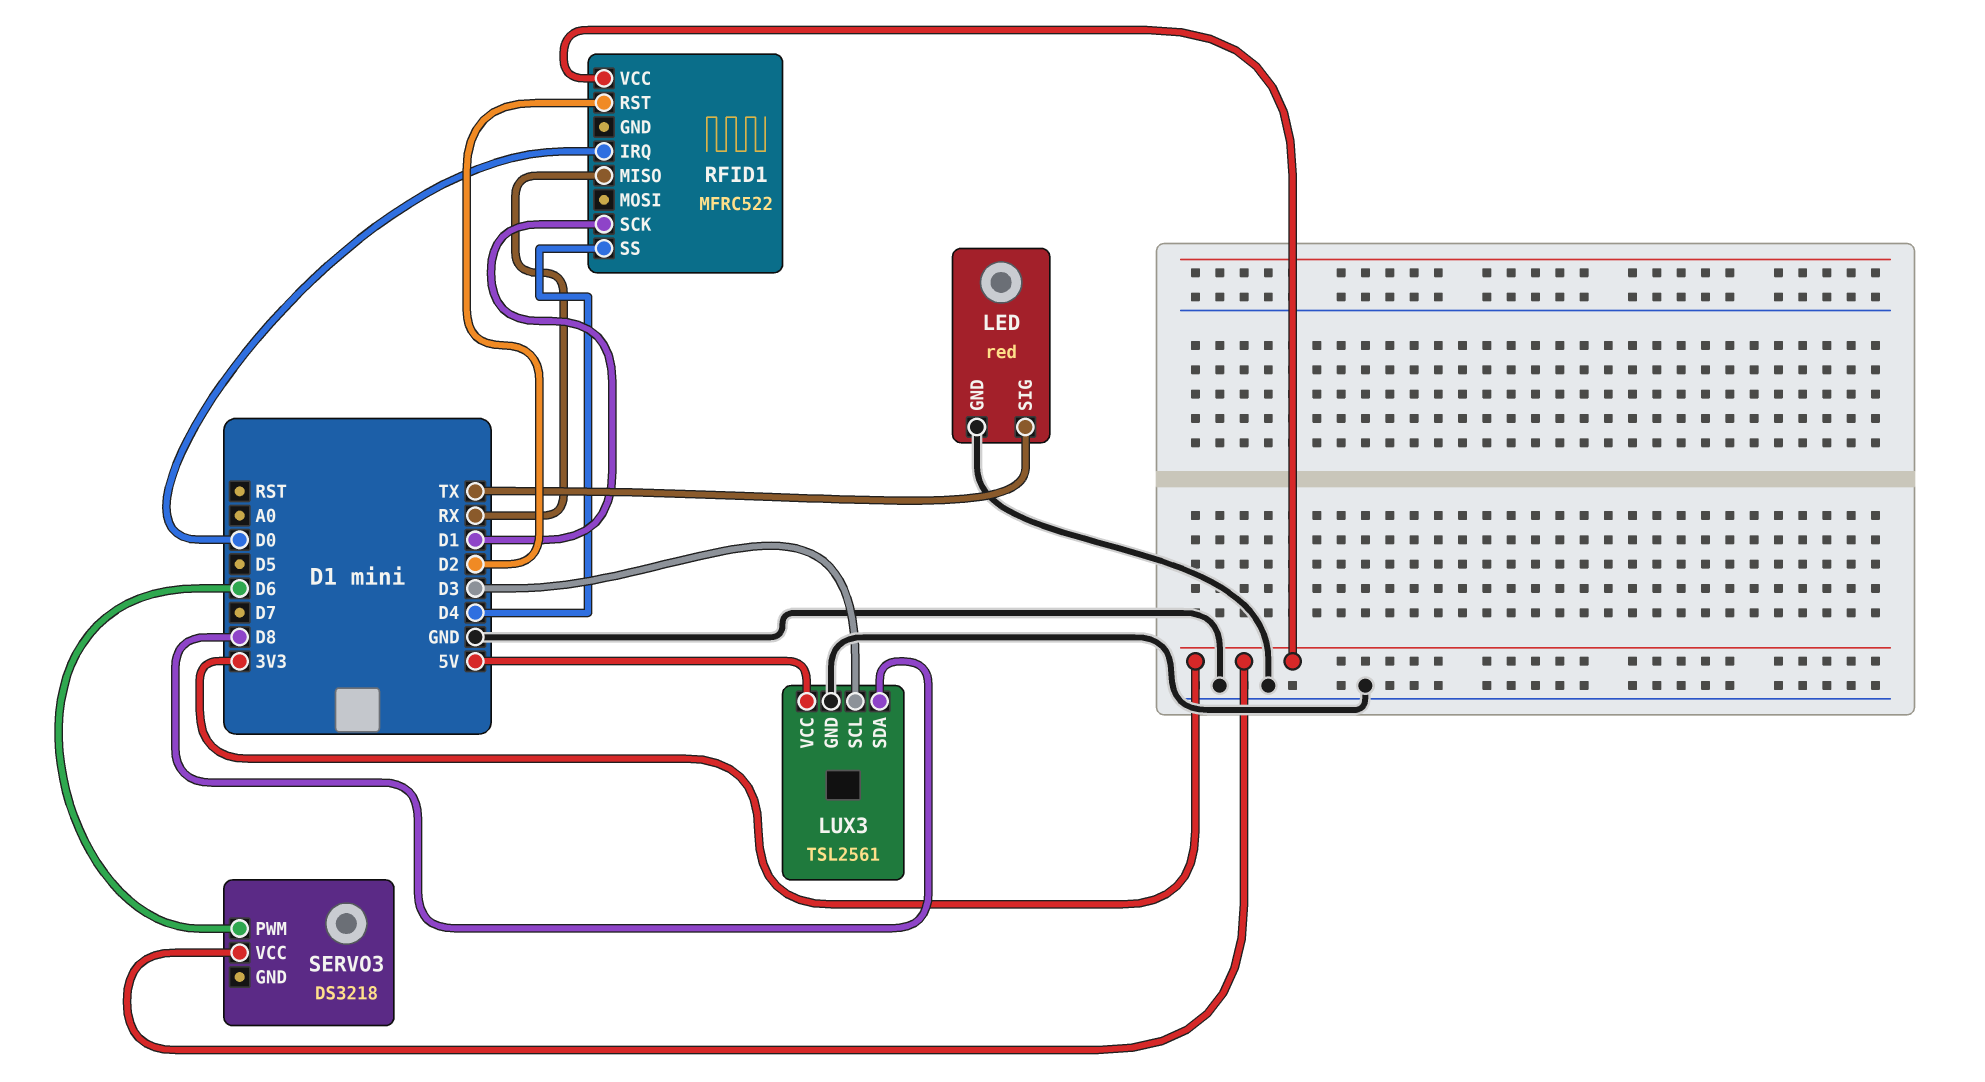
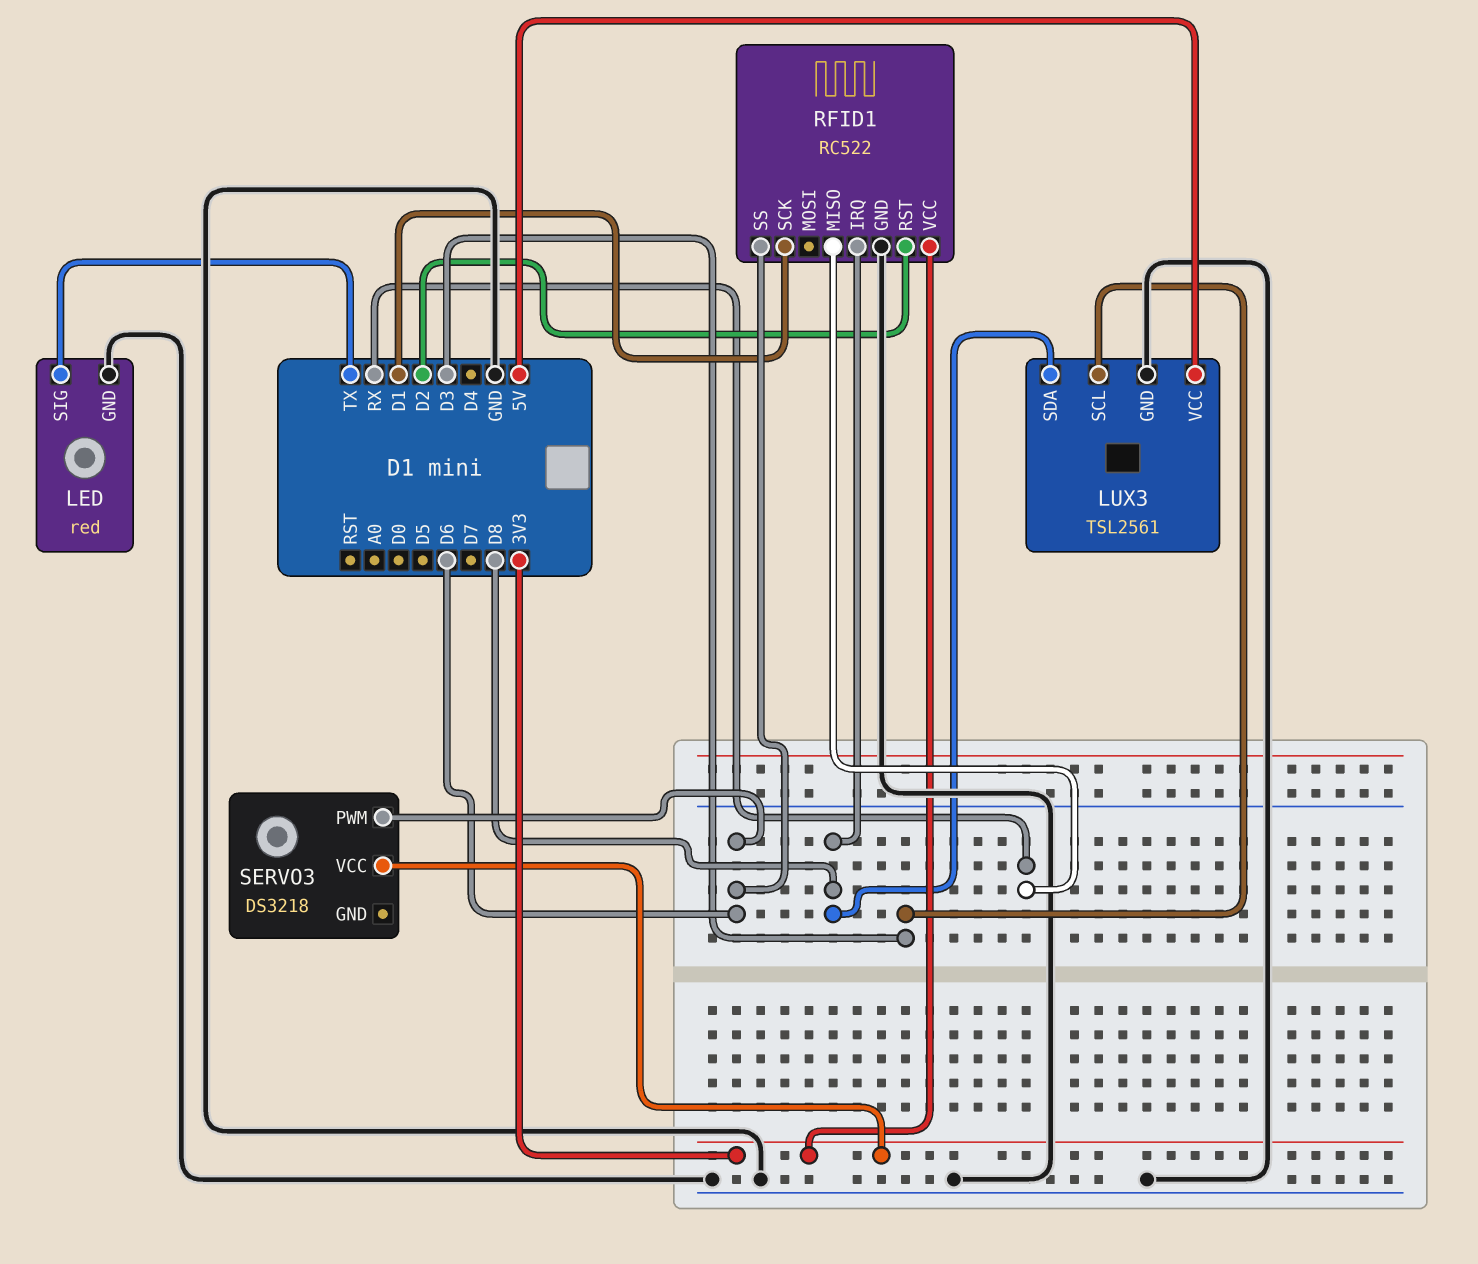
RFID1: MFRC522 -> RC522
RFID1 pin GND: none -> GND
RFID1 pin IRQ: D0 -> D8
RFID1 pin SS: D4 -> D6

